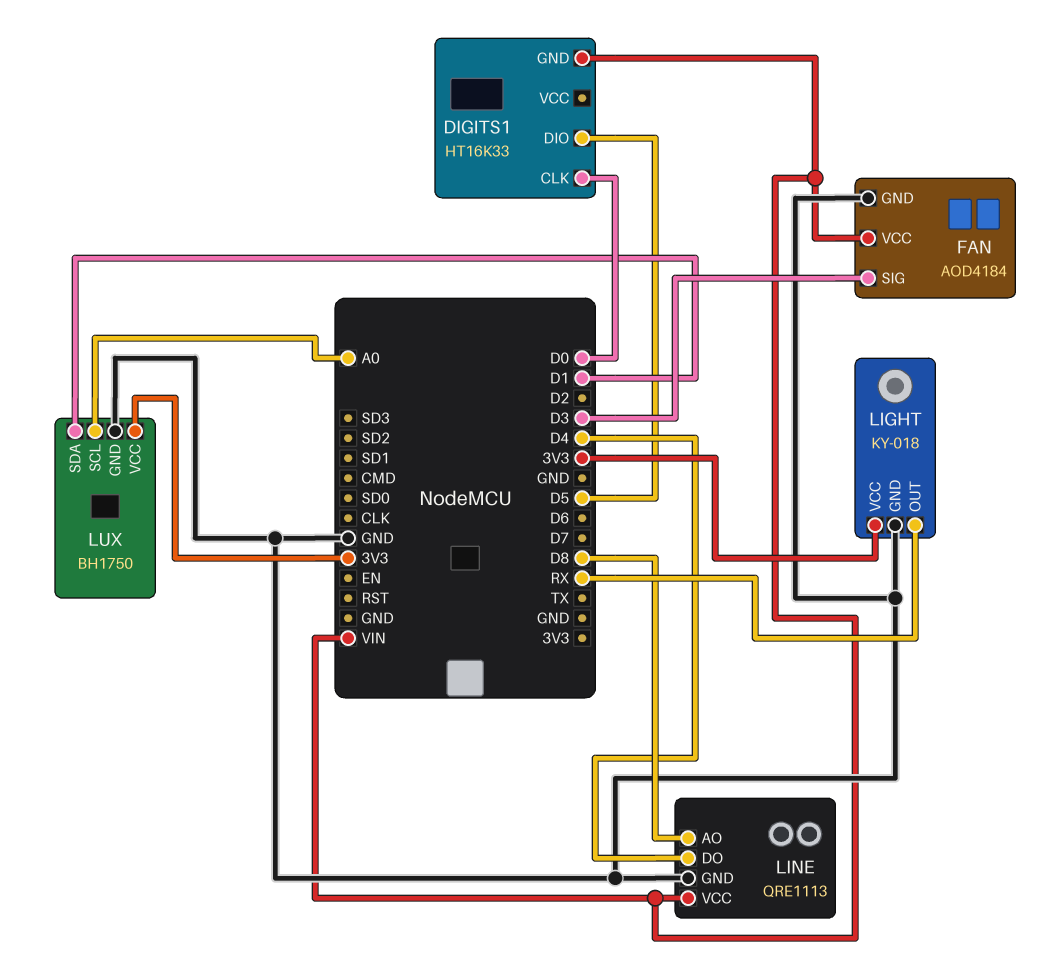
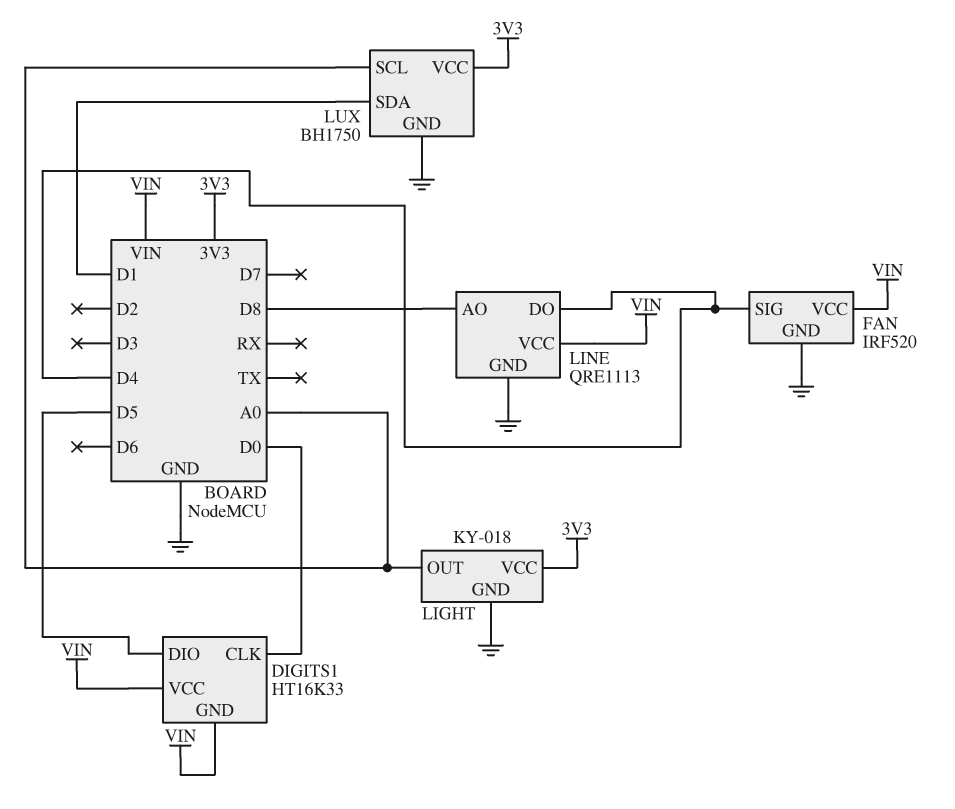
DIGITS1 pin VCC: none -> VIN
FAN: AOD4184 -> IRF520
FAN pin SIG: D3 -> D4
LIGHT pin OUT: RX -> A0

